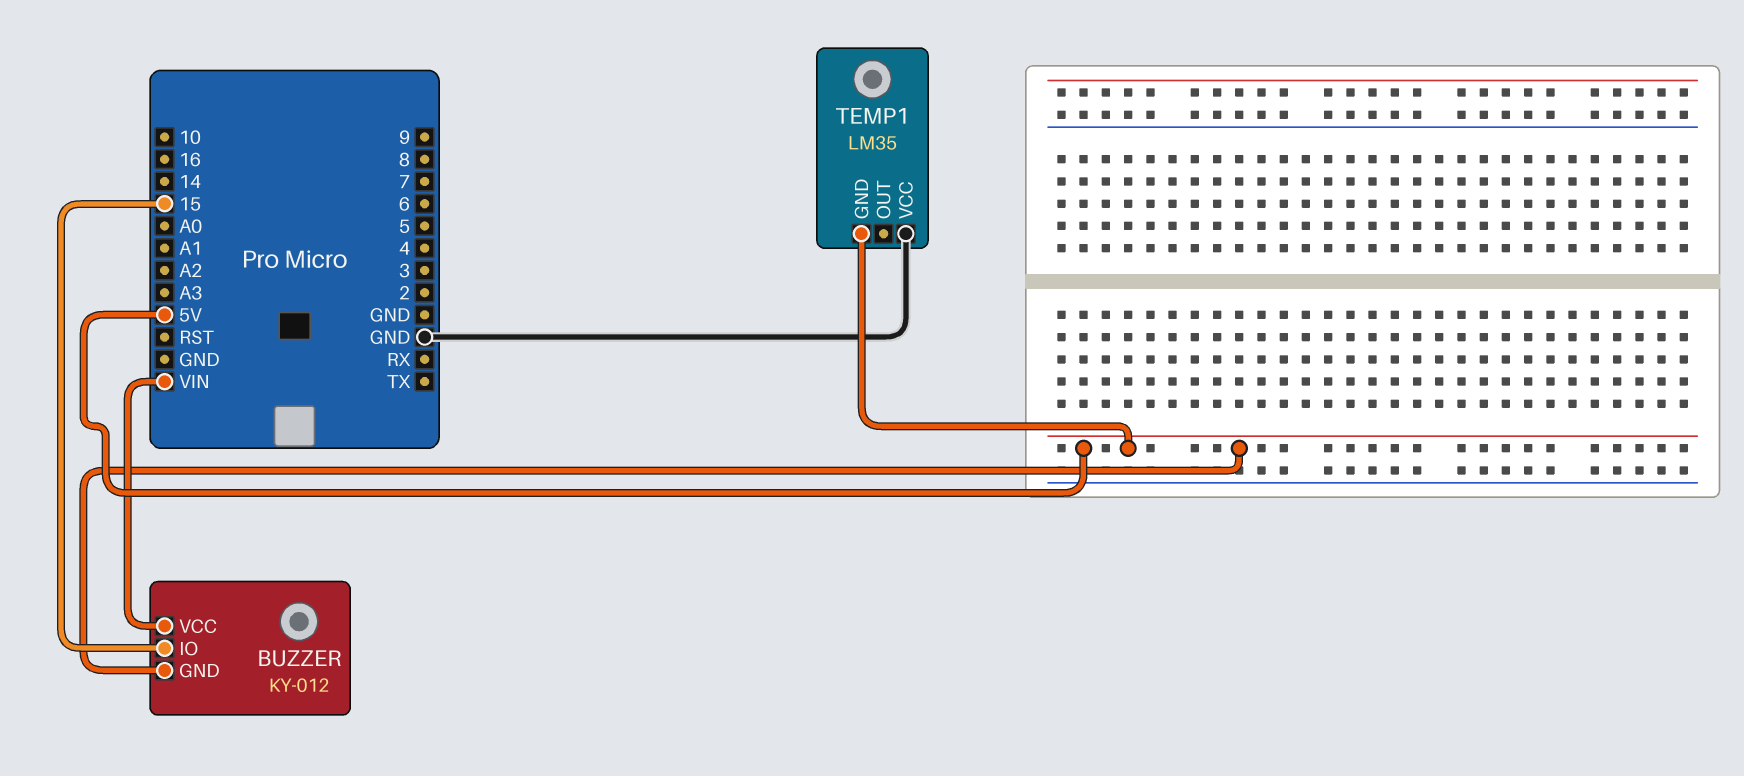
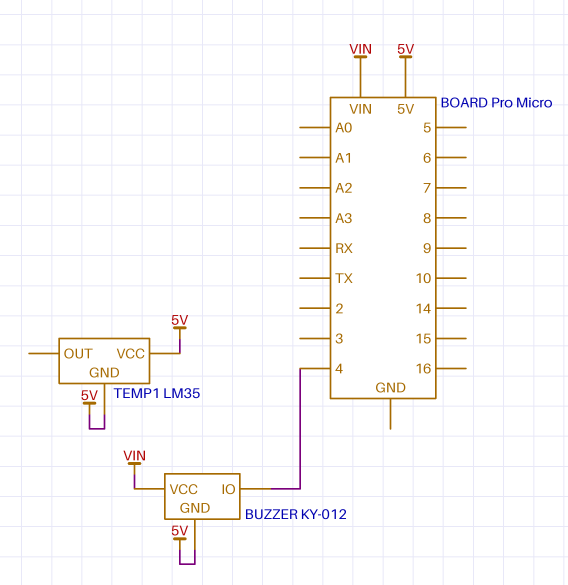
BUZZER pin IO: 15 -> 4
TEMP1 pin VCC: GND -> 5V

